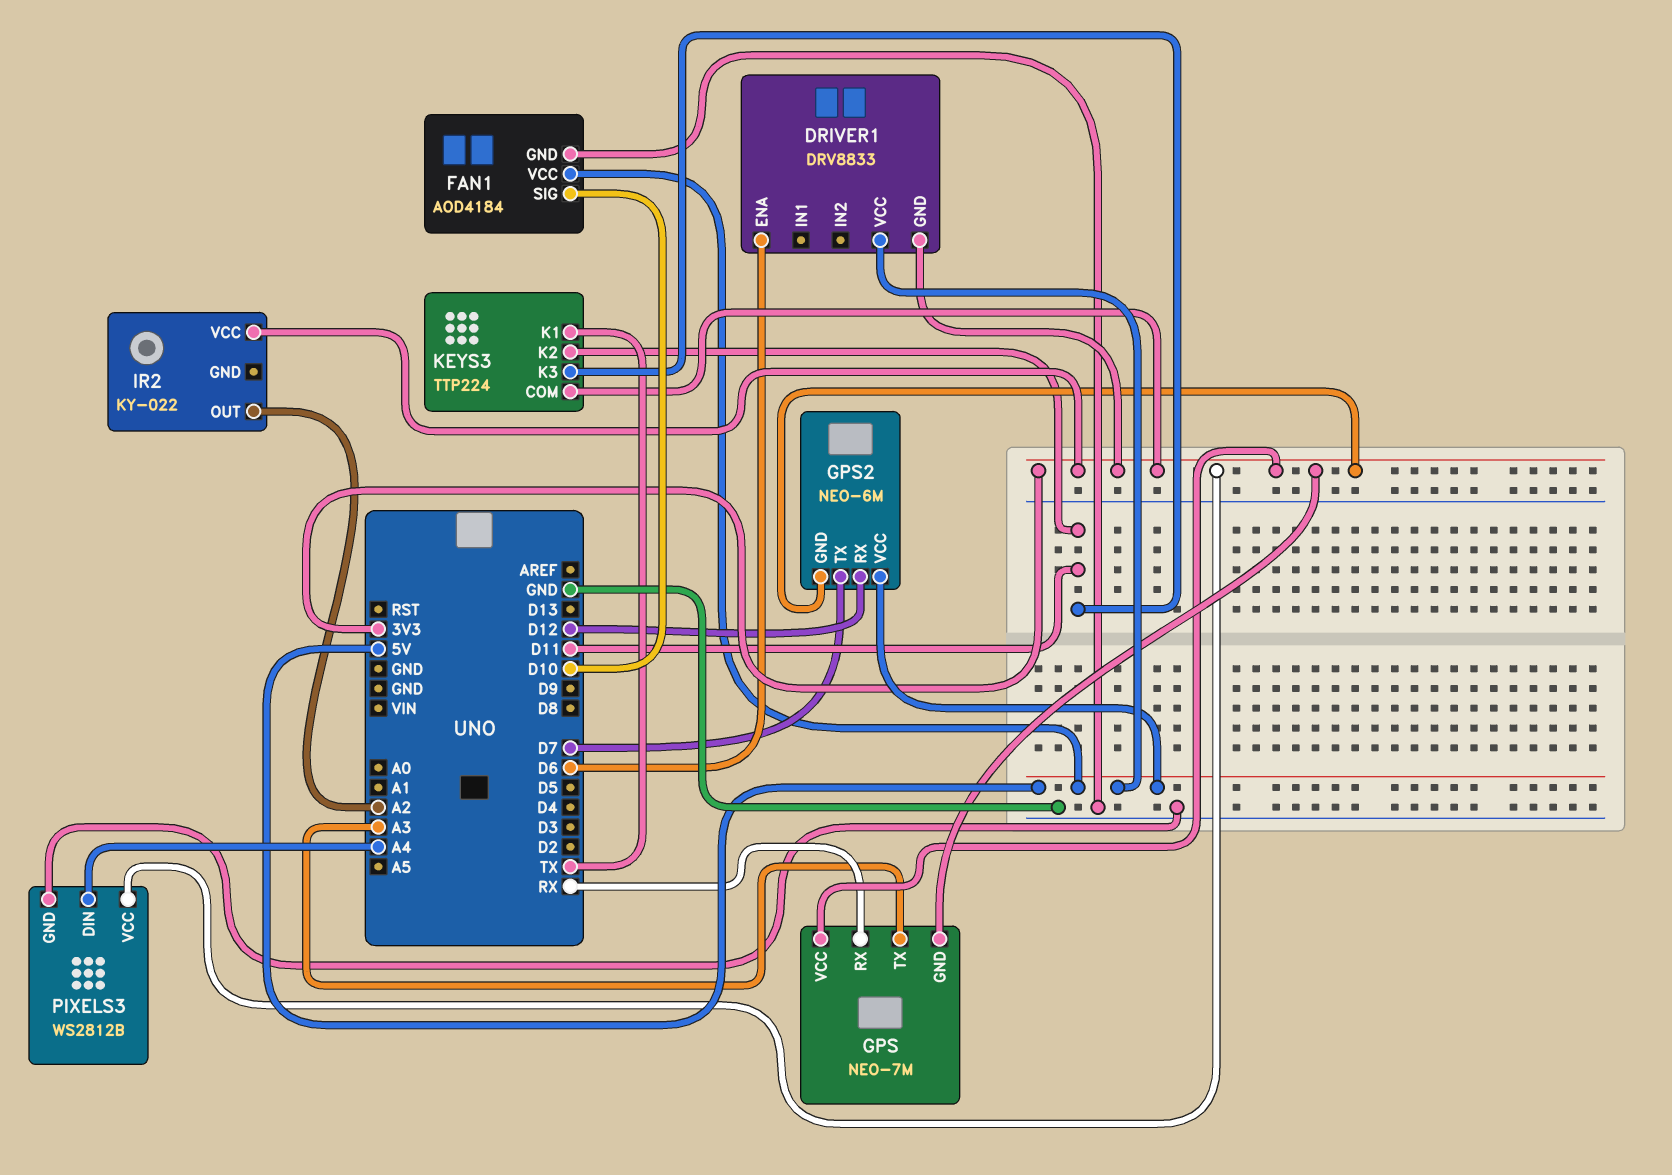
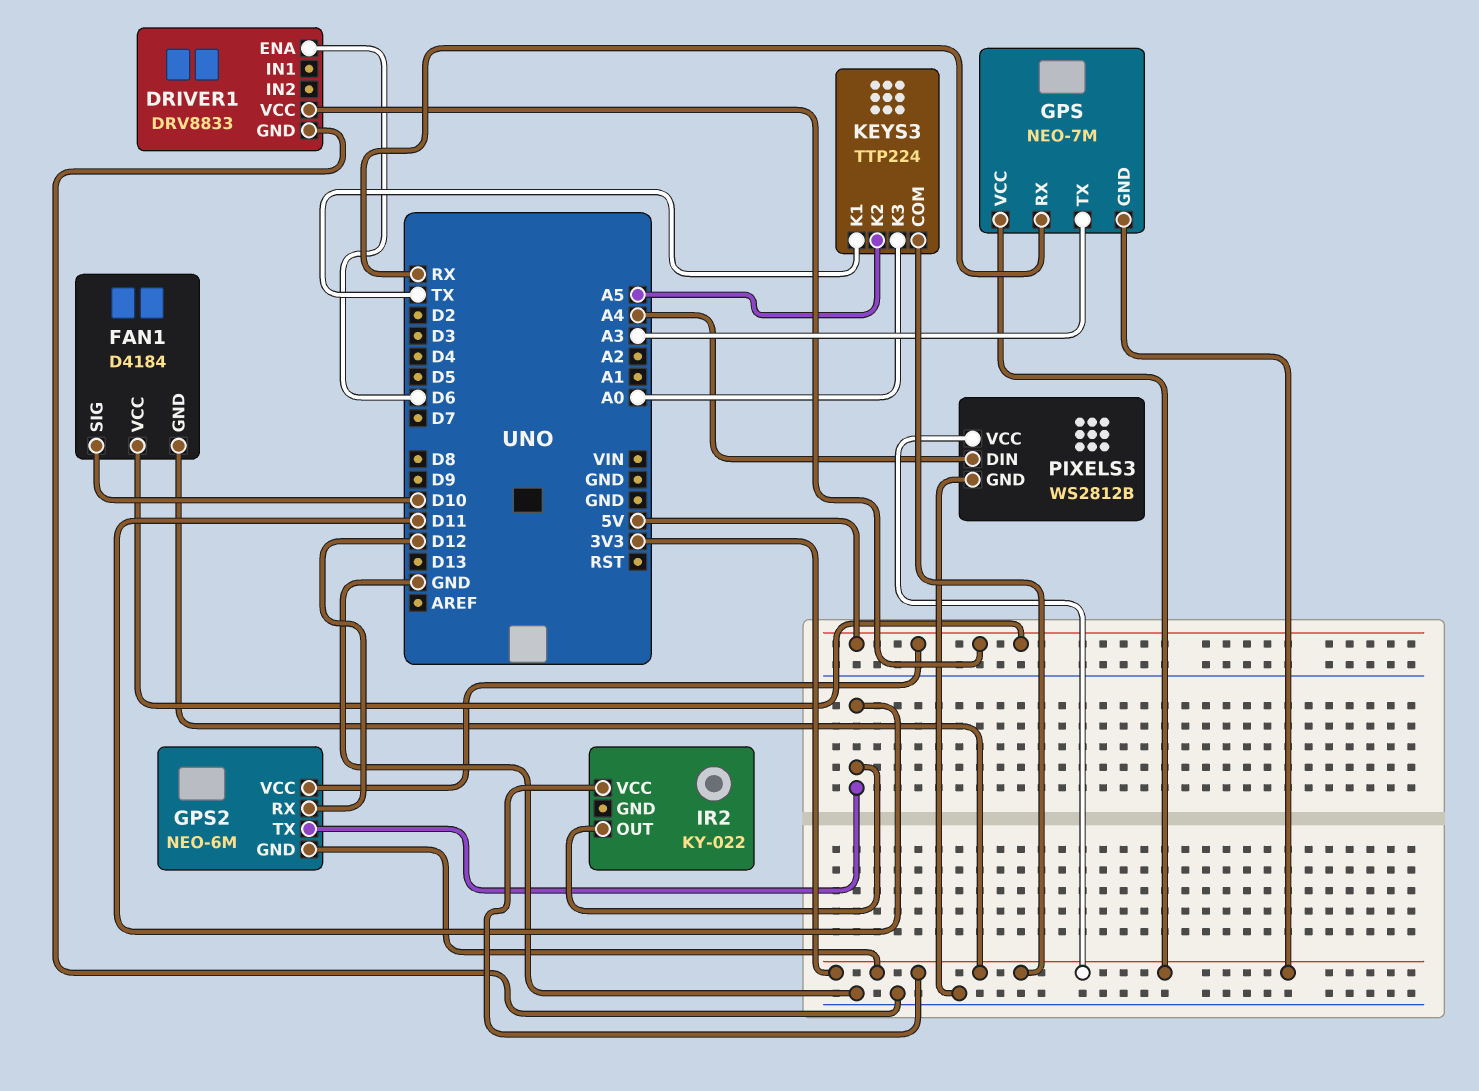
DRIVER1 pin GND: 3V3 -> GND
FAN1: AOD4184 -> D4184
FAN1 pin GND: GND -> 3V3
GPS2 pin TX: D7 -> D11
IR2 pin OUT: A2 -> D11
KEYS3 pin K2: D11 -> A5
KEYS3 pin K3: D11 -> A0

